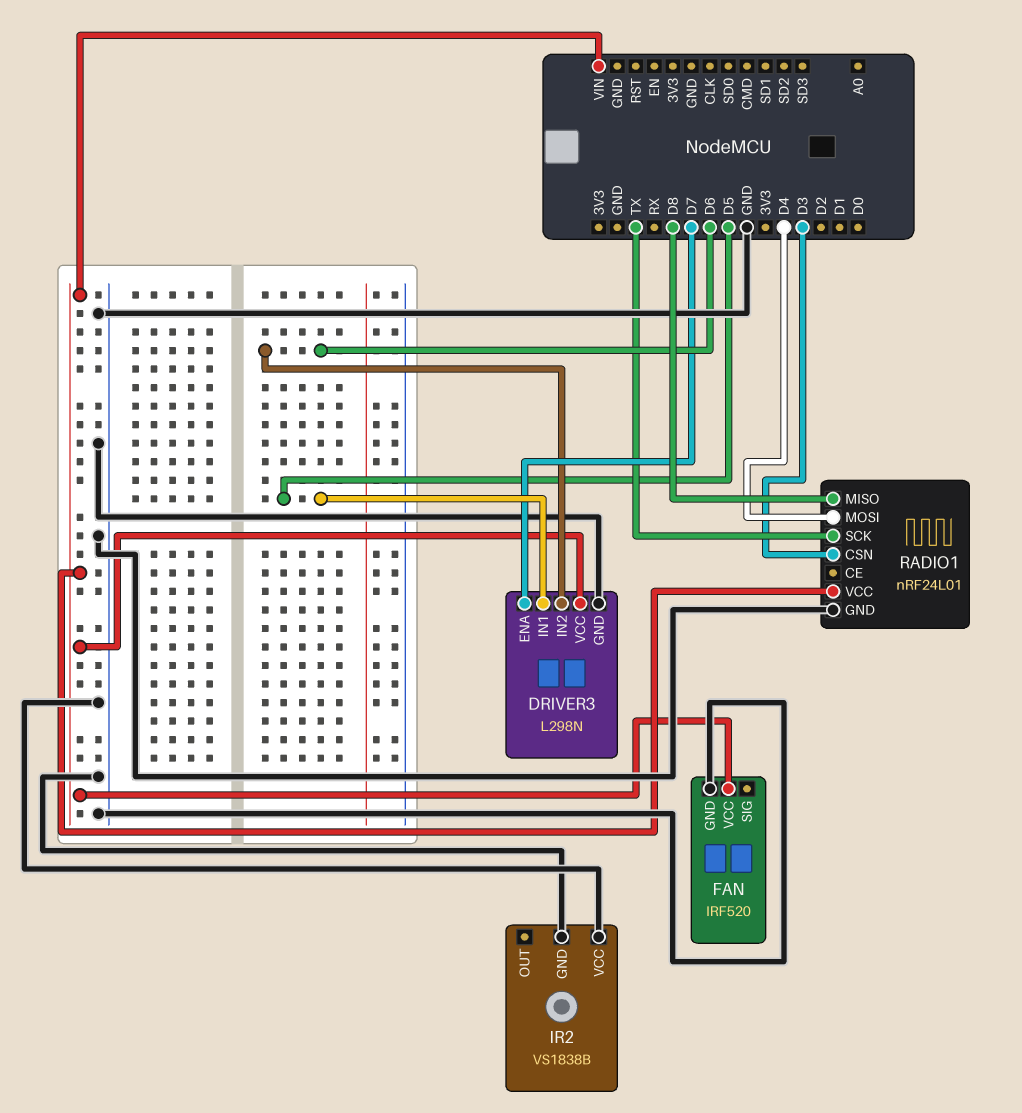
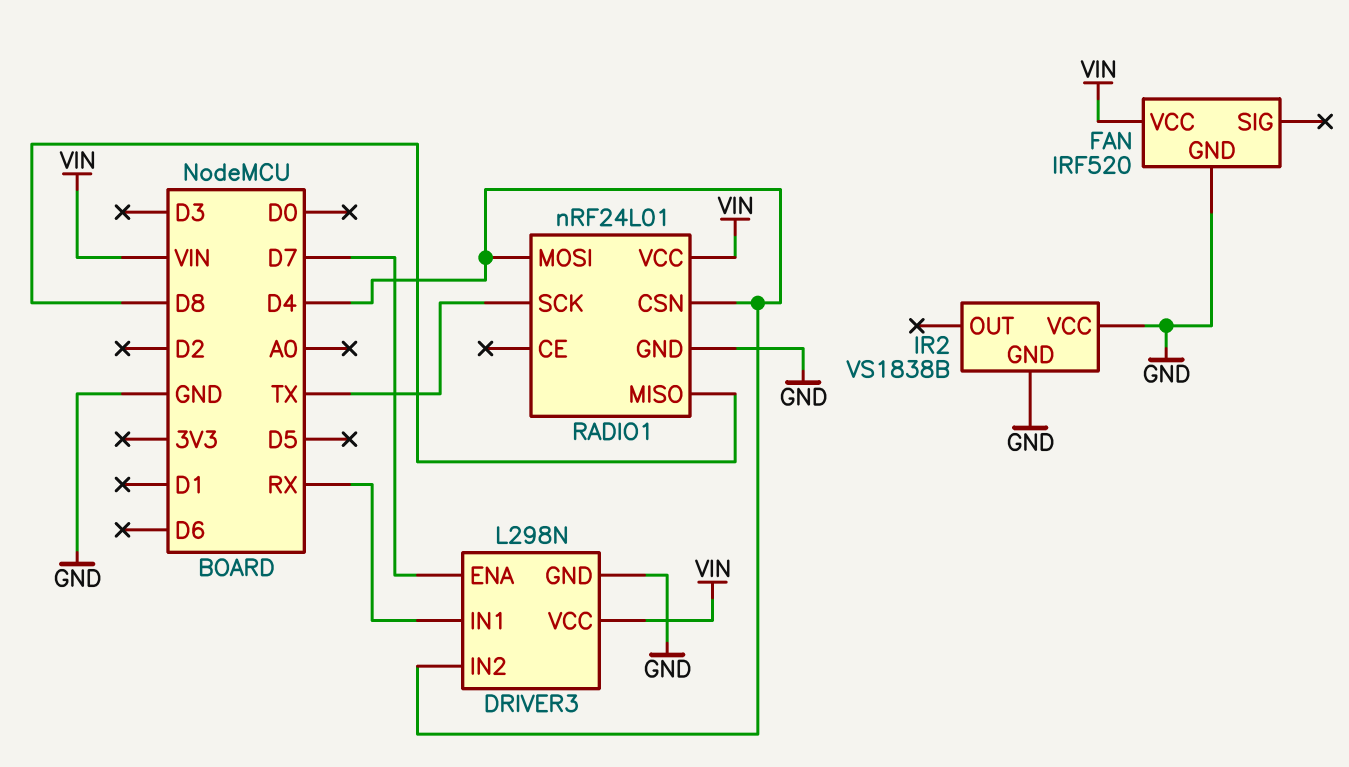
DRIVER3 pin IN1: D5 -> RX
DRIVER3 pin IN2: D6 -> D4
RADIO1 pin CSN: D3 -> D4

